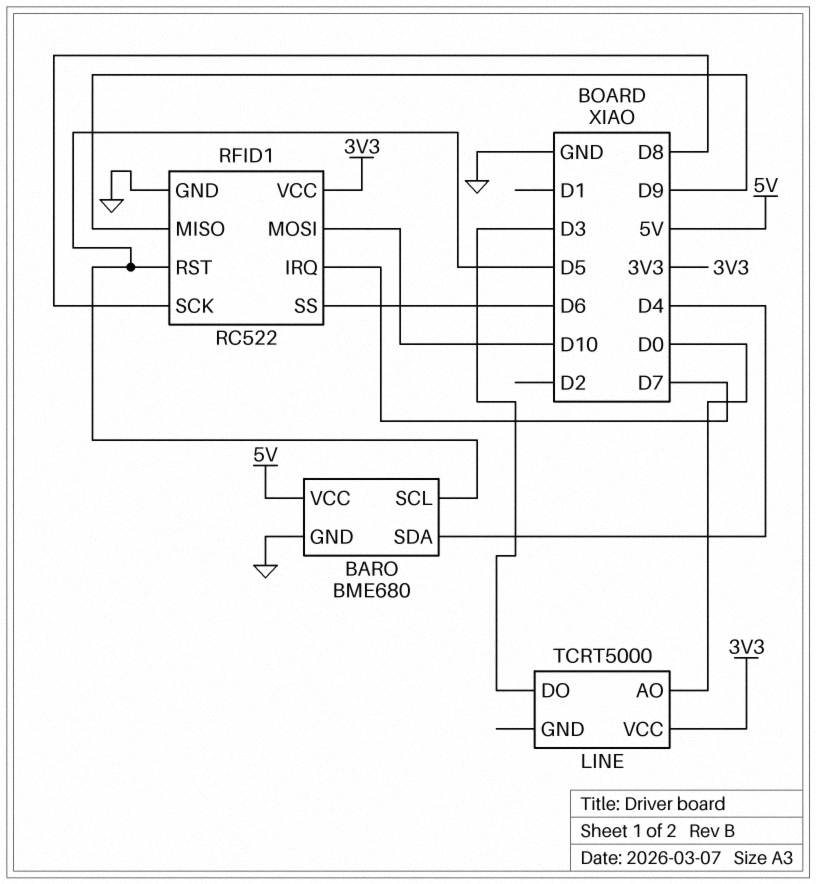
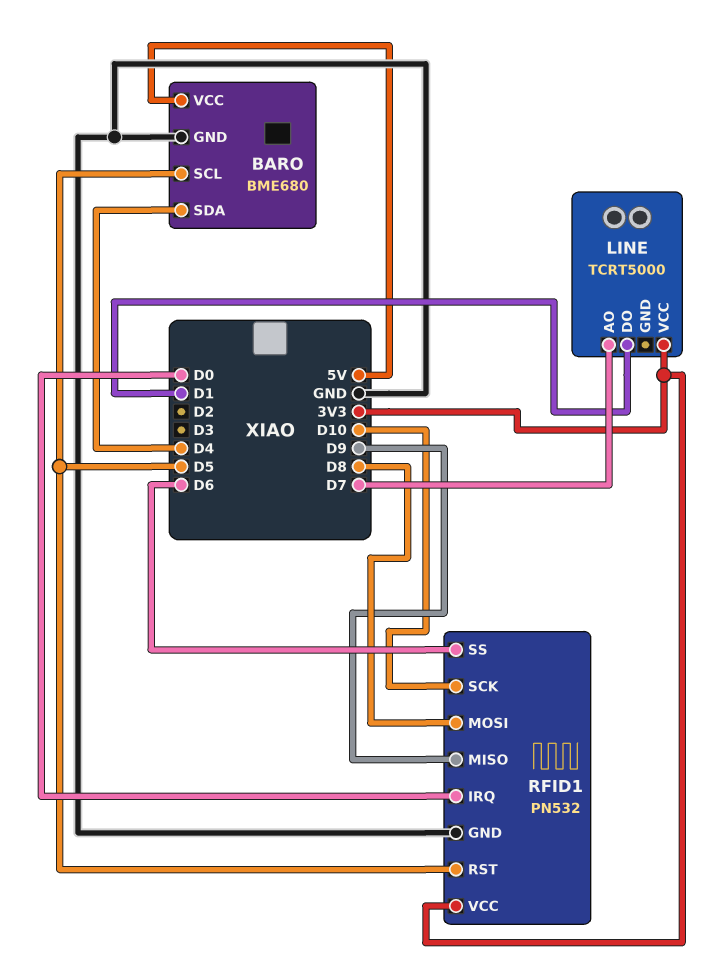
LINE pin AO: D0 -> D7
LINE pin DO: D3 -> D1
RFID1: RC522 -> PN532
RFID1 pin IRQ: D7 -> D0
RFID1 pin MOSI: D10 -> D8
RFID1 pin SCK: D8 -> D10

